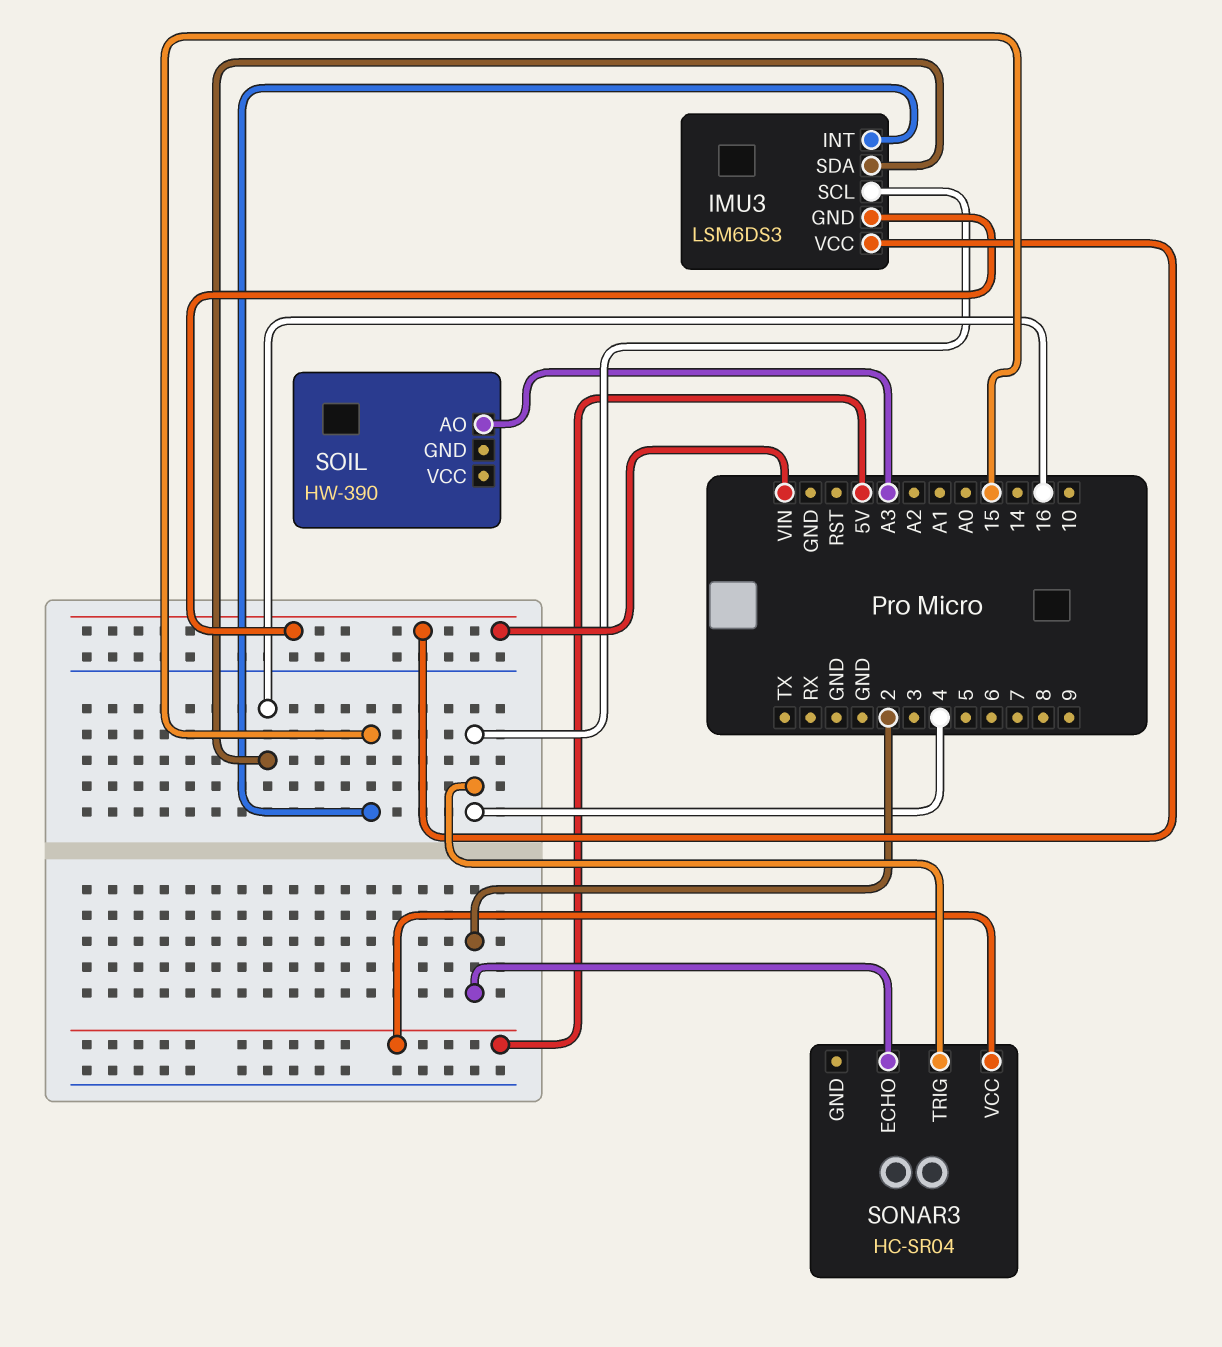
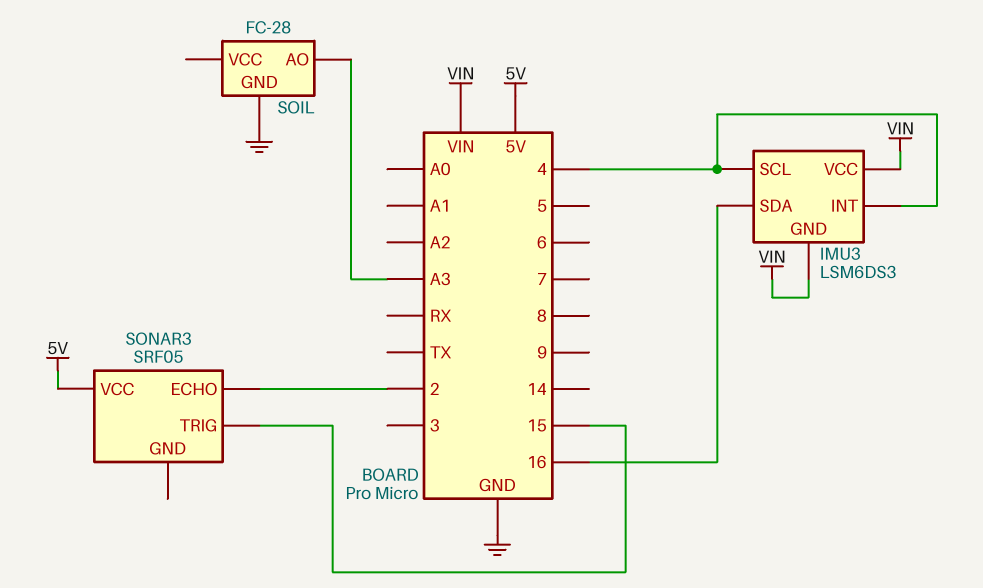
IMU3 pin INT: 15 -> 4
SOIL: HW-390 -> FC-28
SOIL pin GND: none -> GND
SONAR3: HC-SR04 -> SRF05
SONAR3 pin TRIG: 4 -> 15

